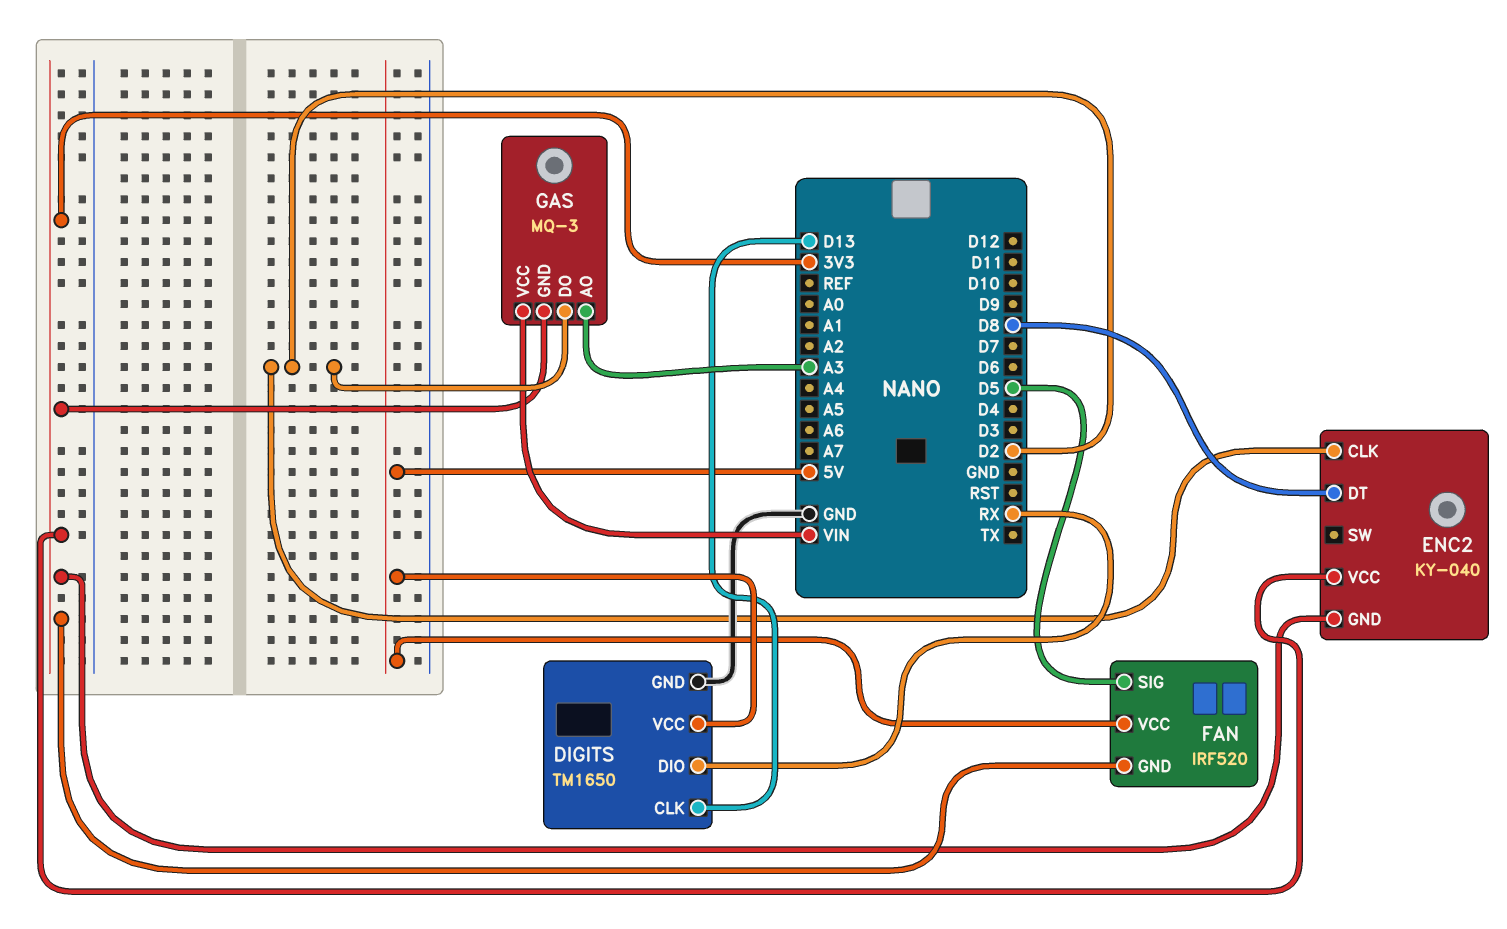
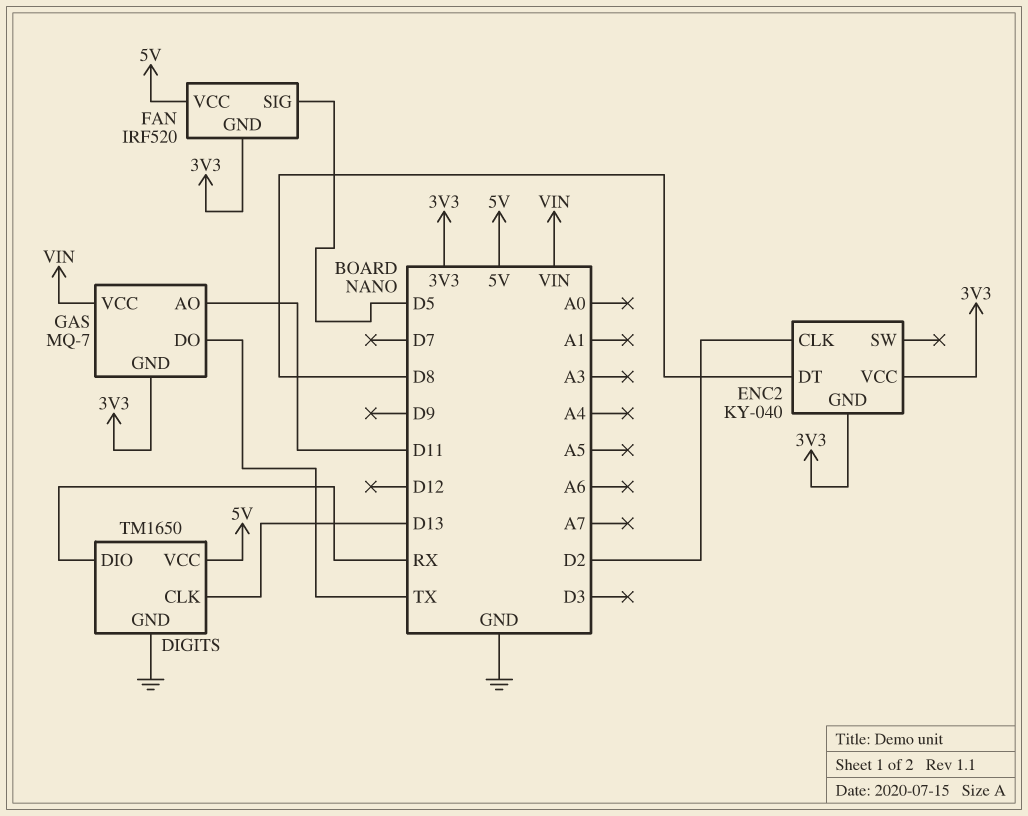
GAS: MQ-3 -> MQ-7
GAS pin AO: A3 -> D11
GAS pin DO: D2 -> TX

